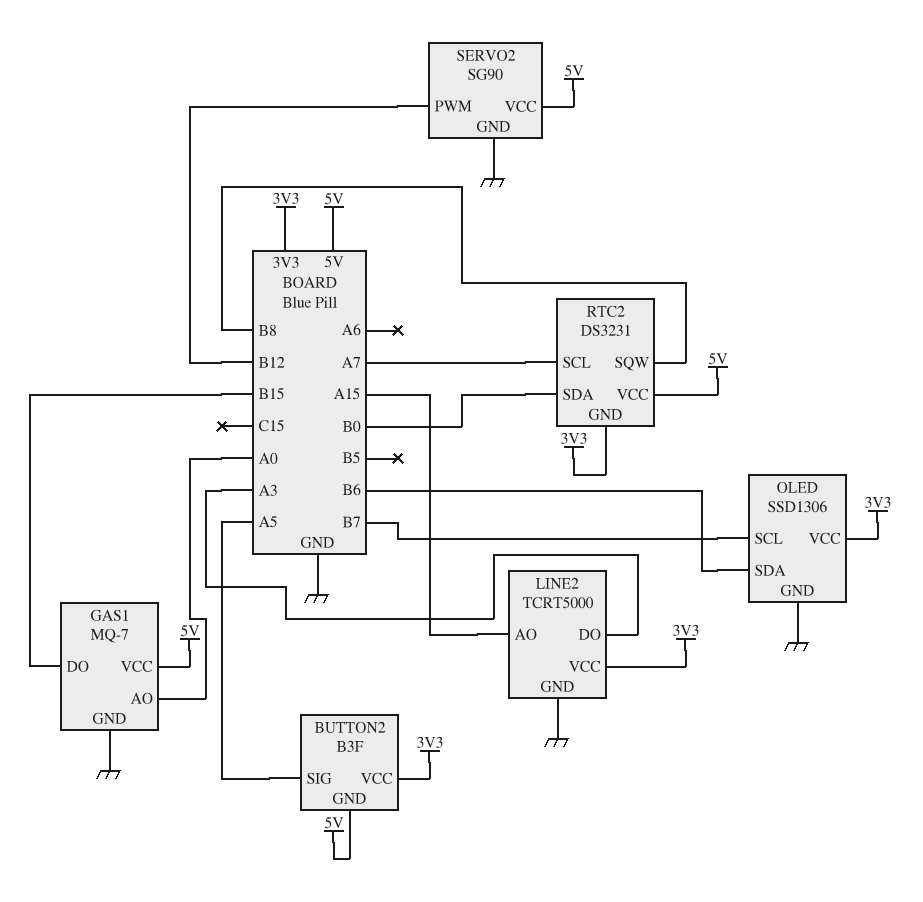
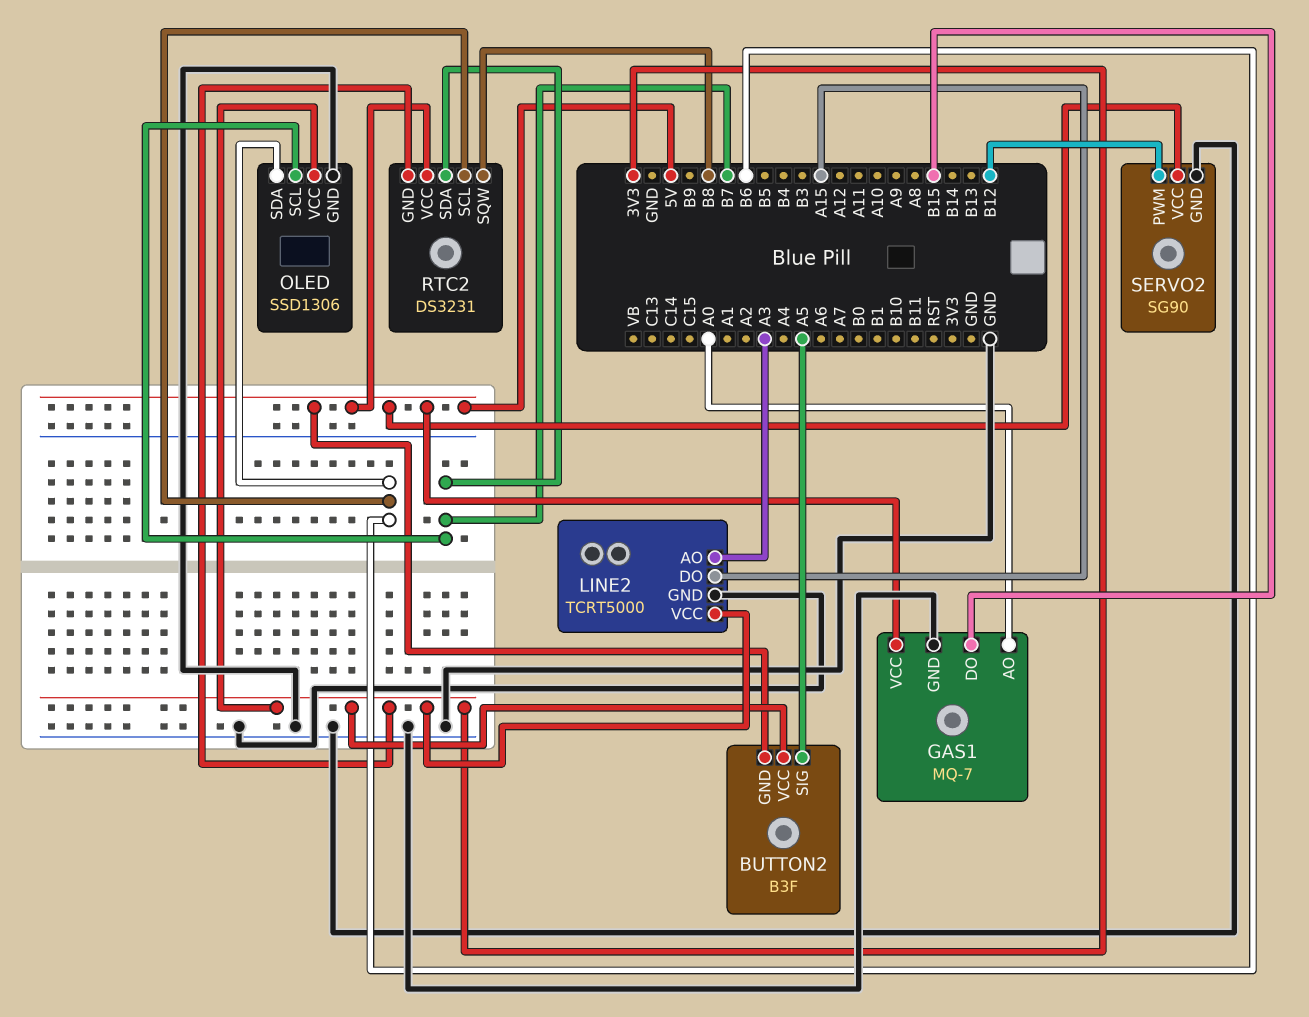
LINE2 pin AO: A15 -> A3
LINE2 pin DO: A3 -> A15
RTC2 pin SCL: A7 -> B6
RTC2 pin SDA: B0 -> B7

